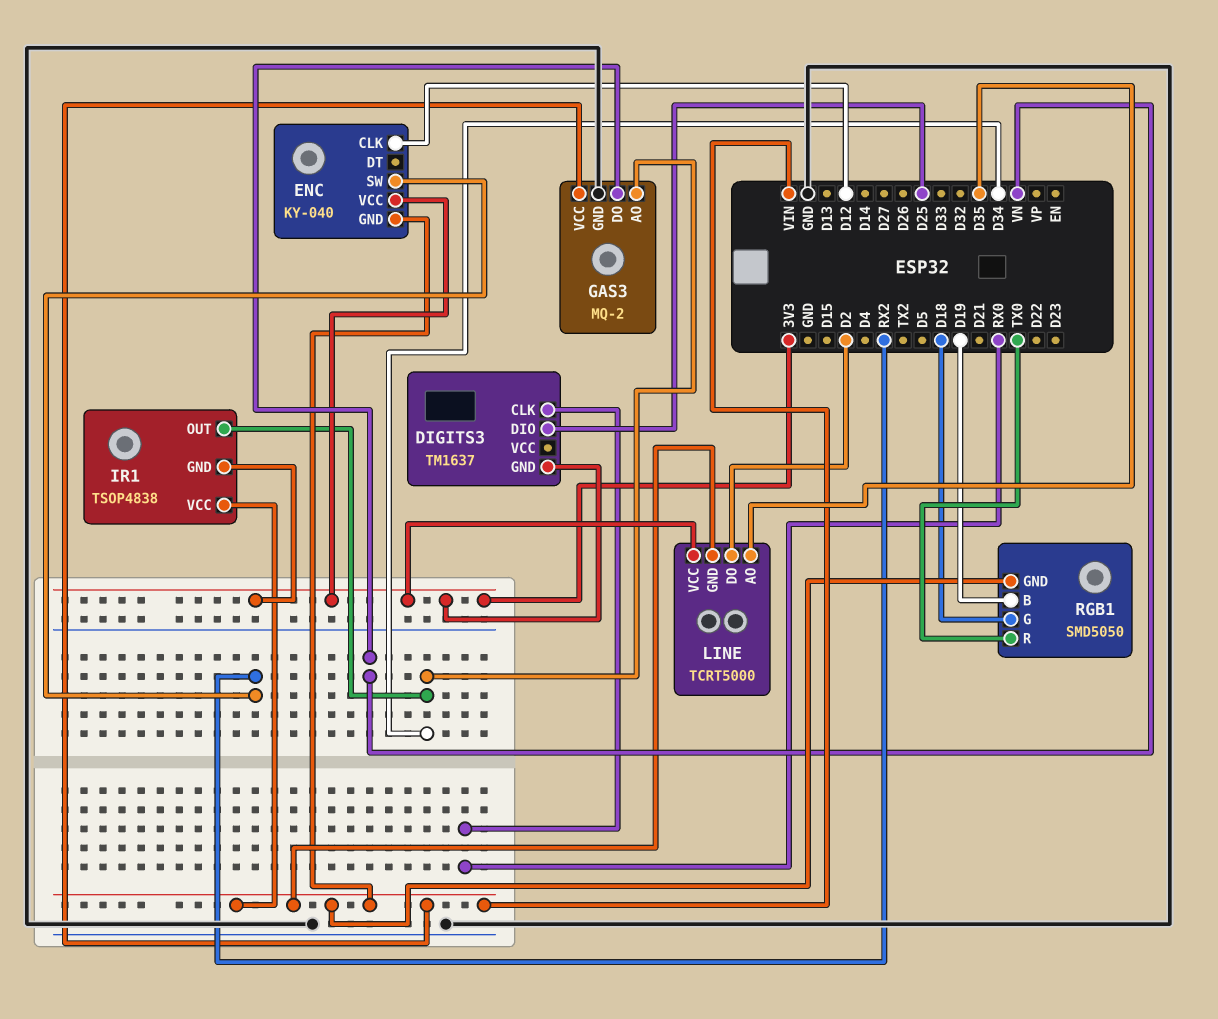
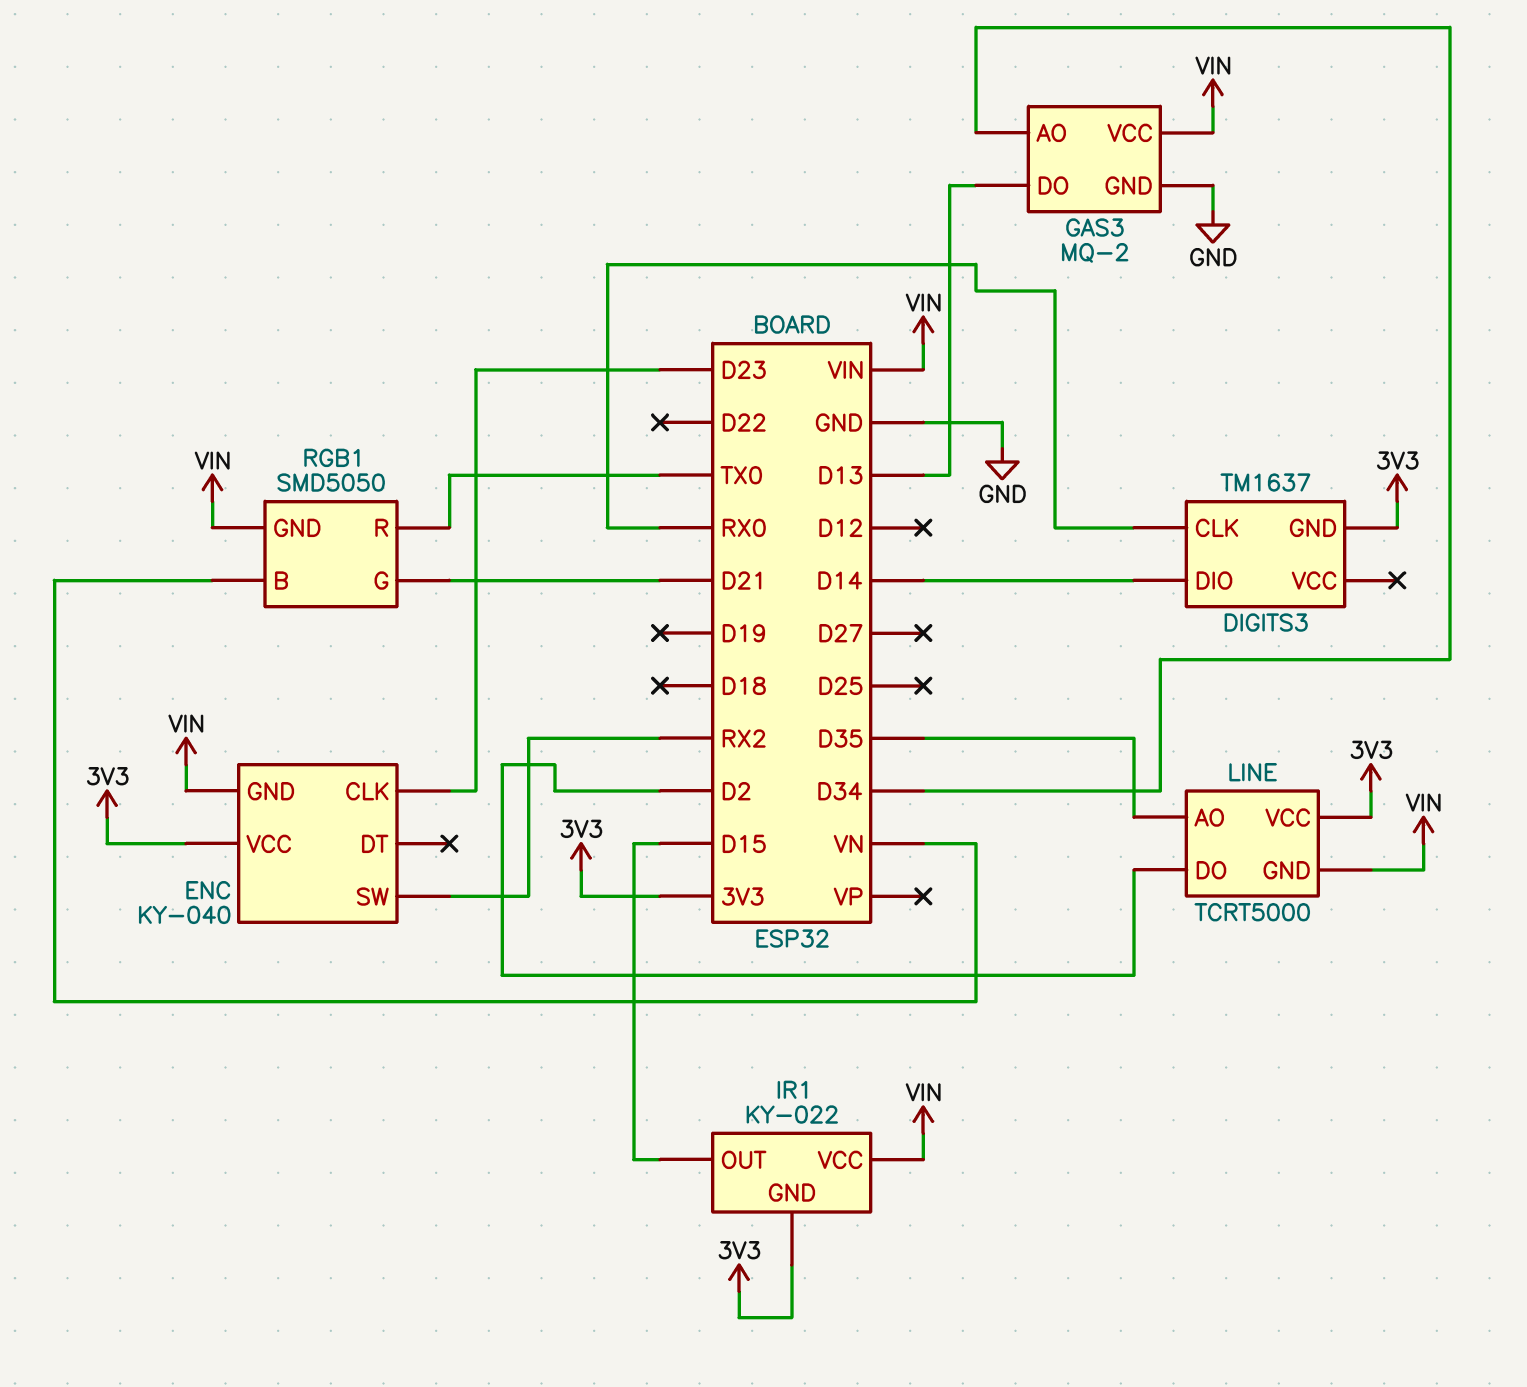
DIGITS3 pin DIO: D25 -> D14
ENC pin CLK: D12 -> D23
GAS3 pin DO: VN -> D13
IR1: TSOP4838 -> KY-022
IR1 pin OUT: D34 -> D15
RGB1 pin B: D19 -> VN
RGB1 pin G: D18 -> D21

